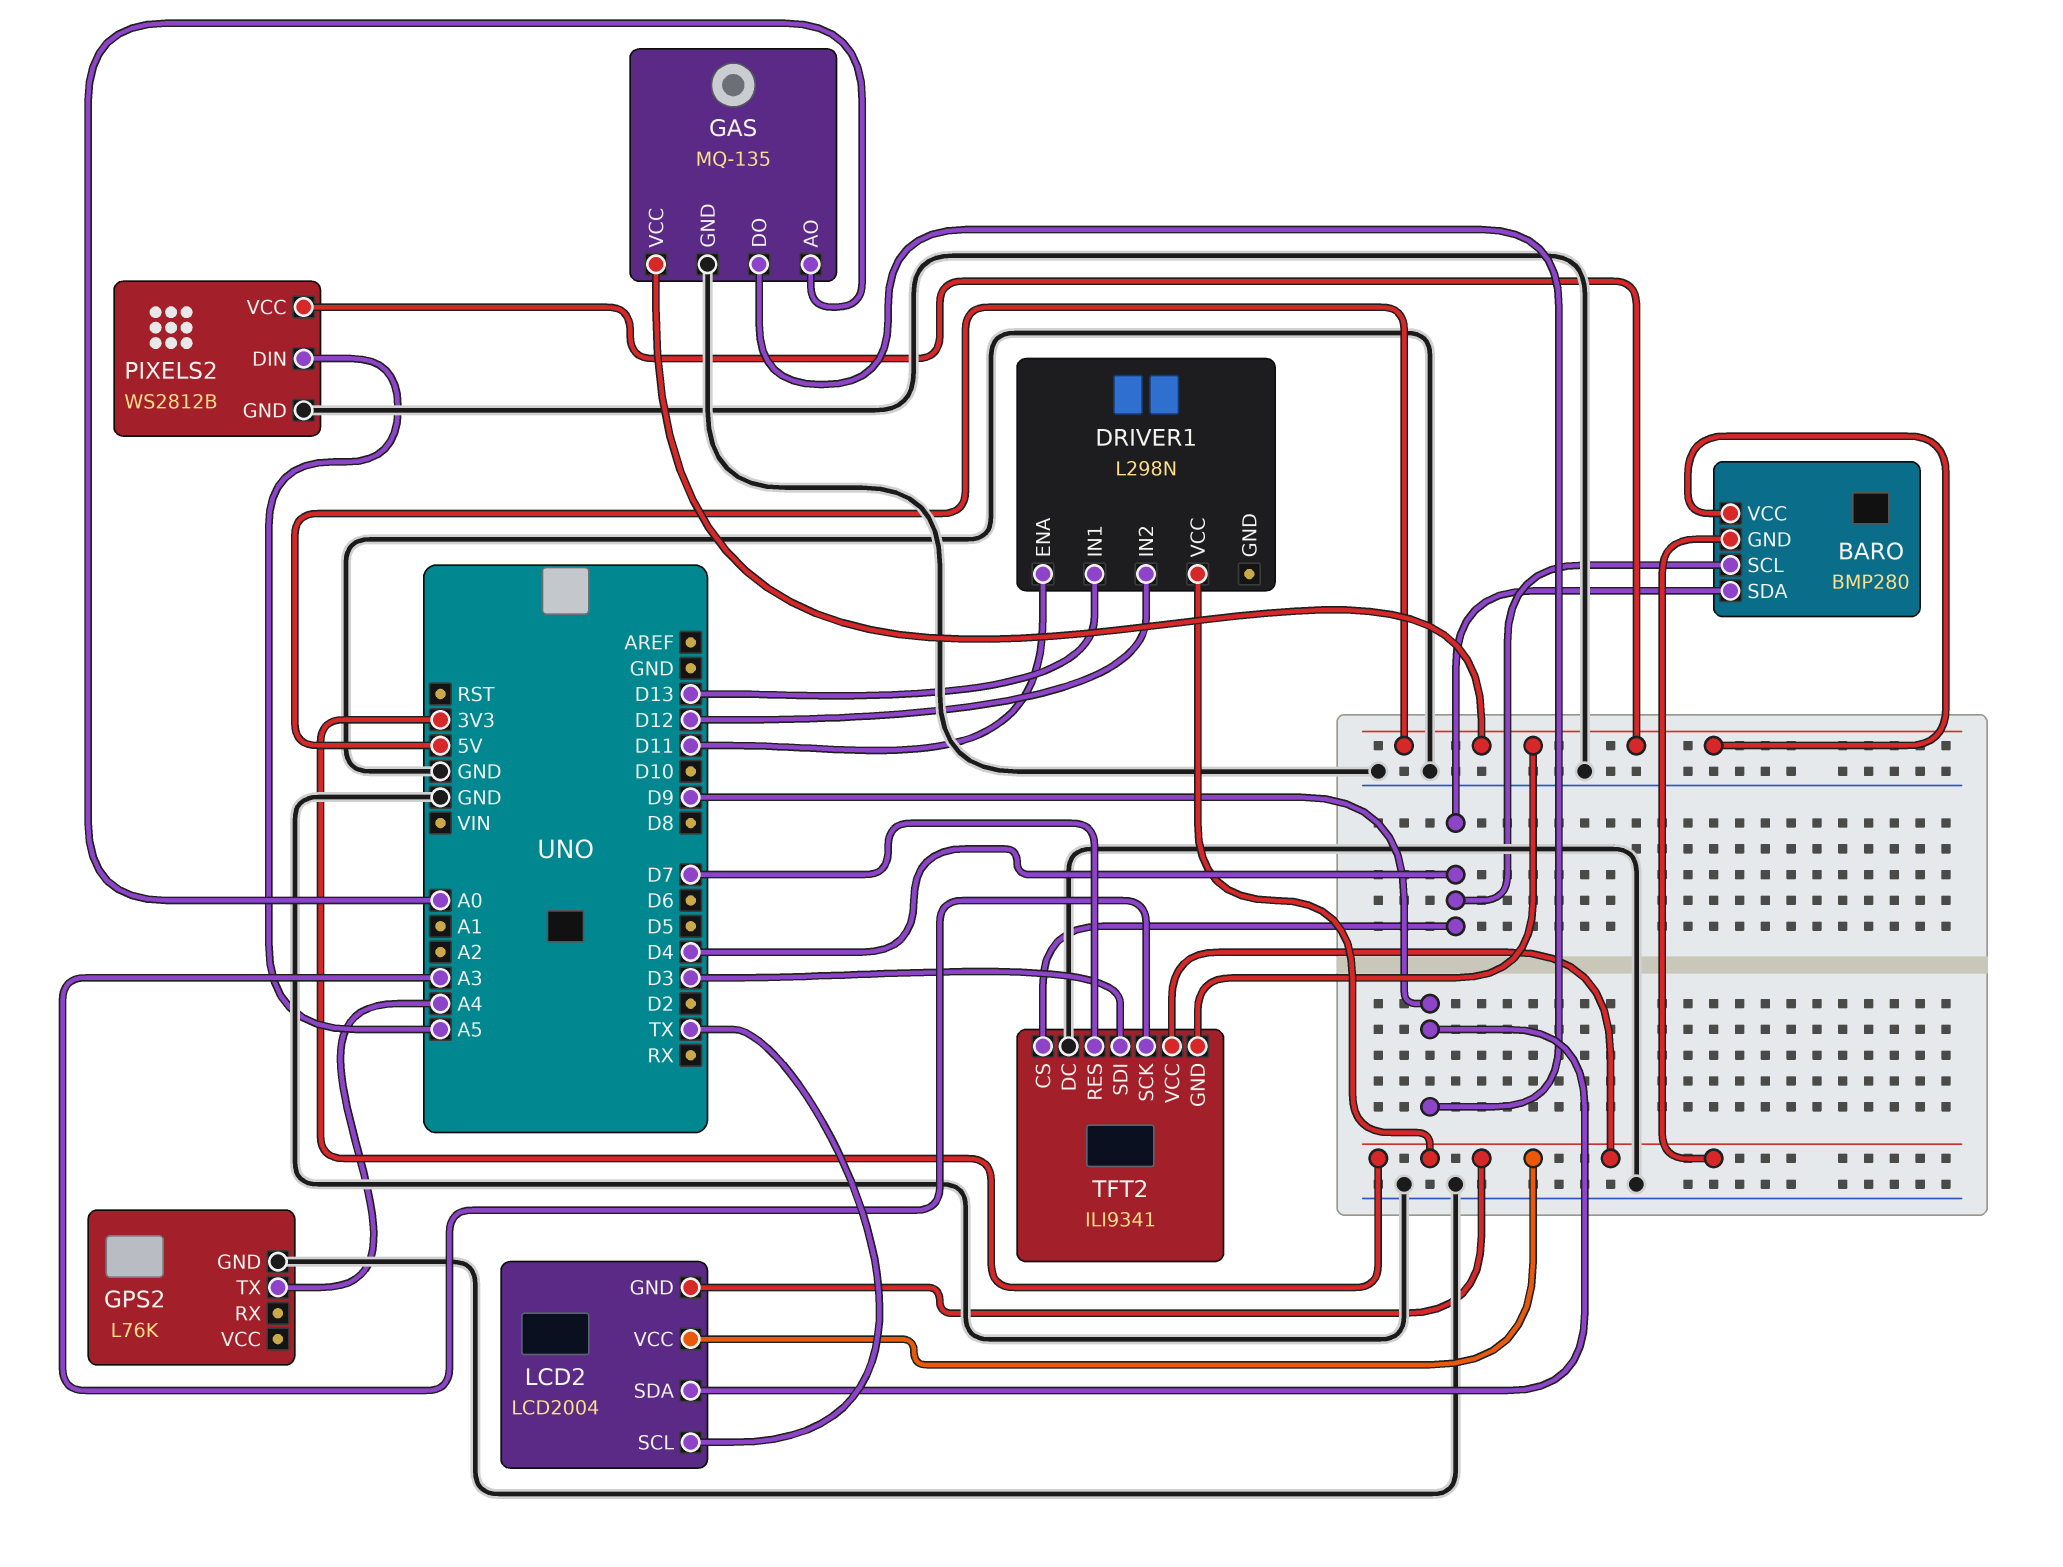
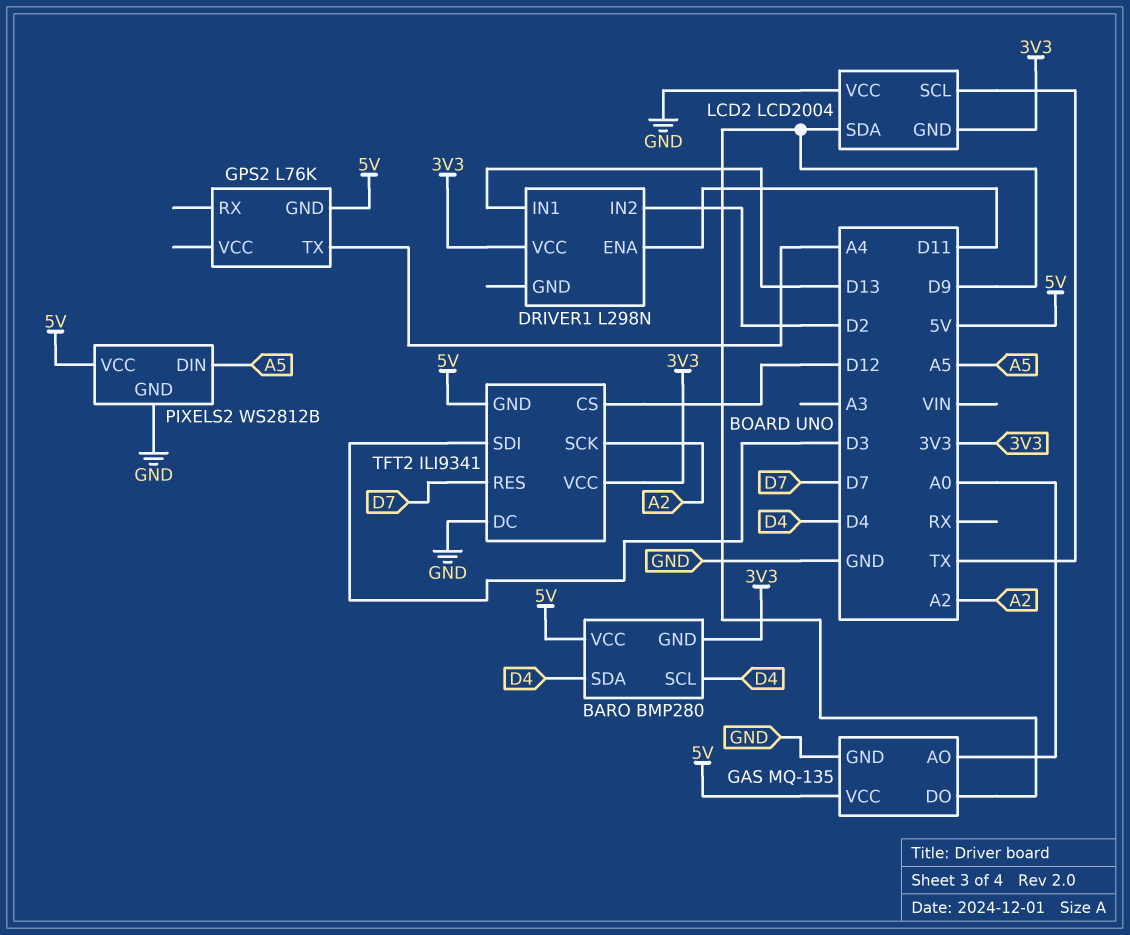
DRIVER1 pin IN2: D12 -> D2
GPS2 pin GND: GND -> 5V
LCD2 pin VCC: 3V3 -> GND
TFT2 pin CS: D4 -> D12
TFT2 pin SCK: A3 -> A2

